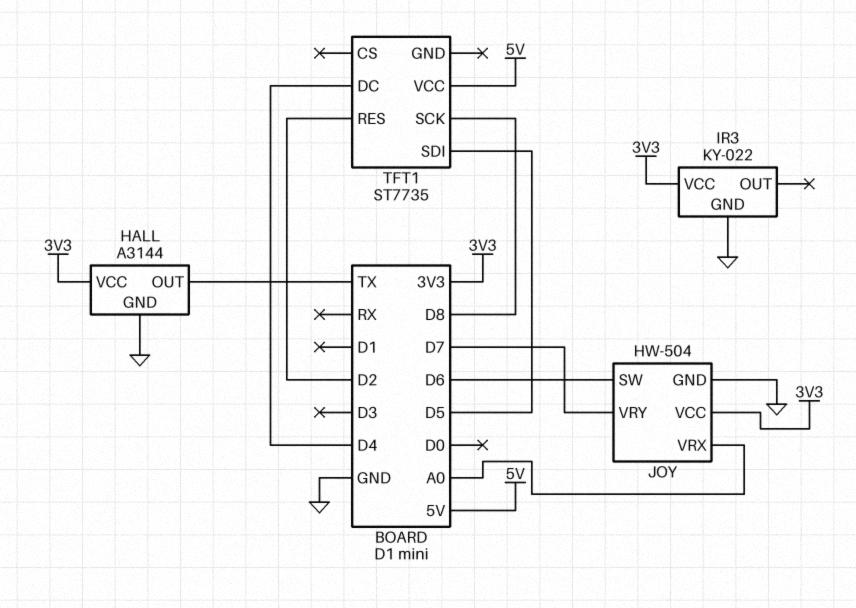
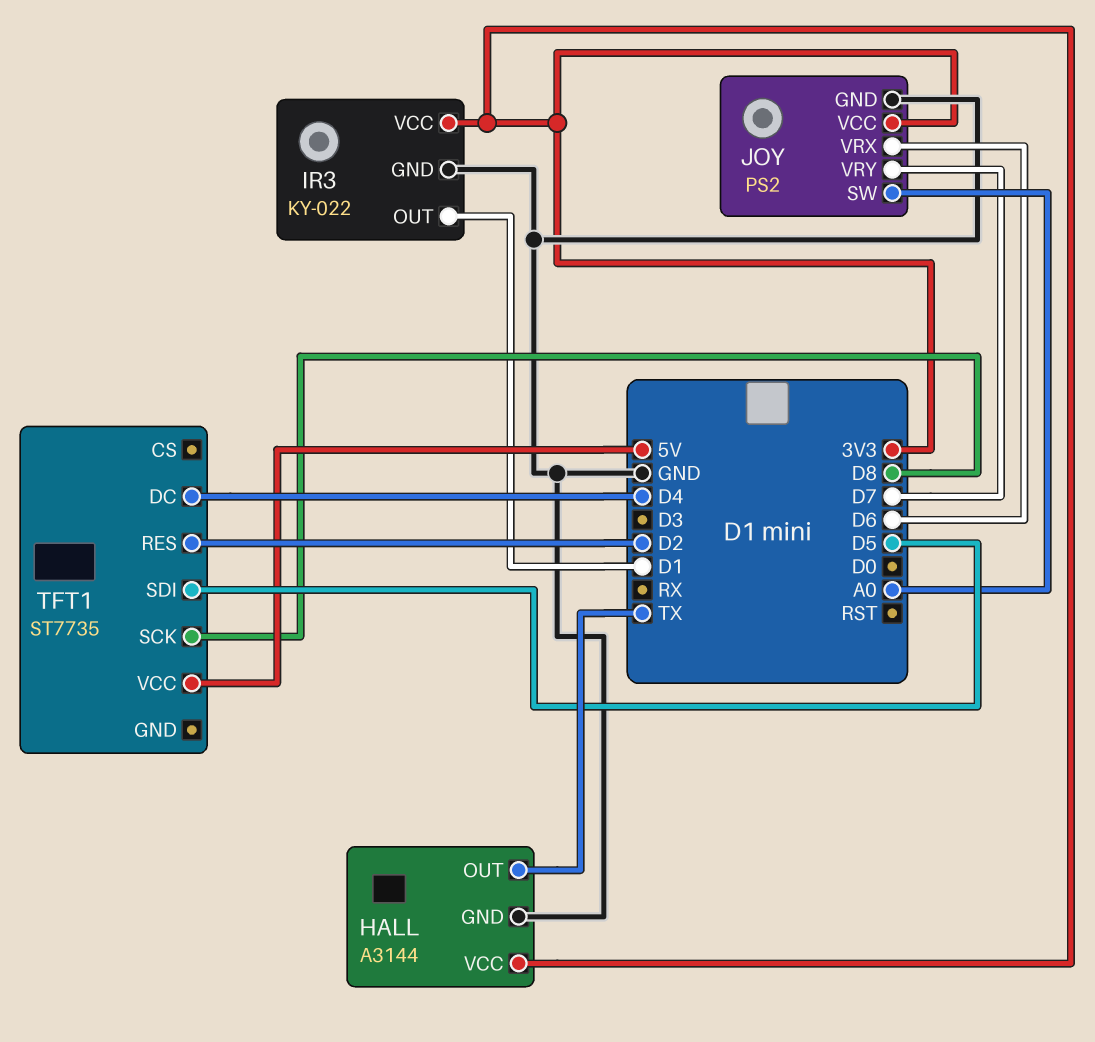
IR3 pin OUT: none -> D1
JOY: HW-504 -> PS2
JOY pin SW: D6 -> A0
JOY pin VRX: A0 -> D6

